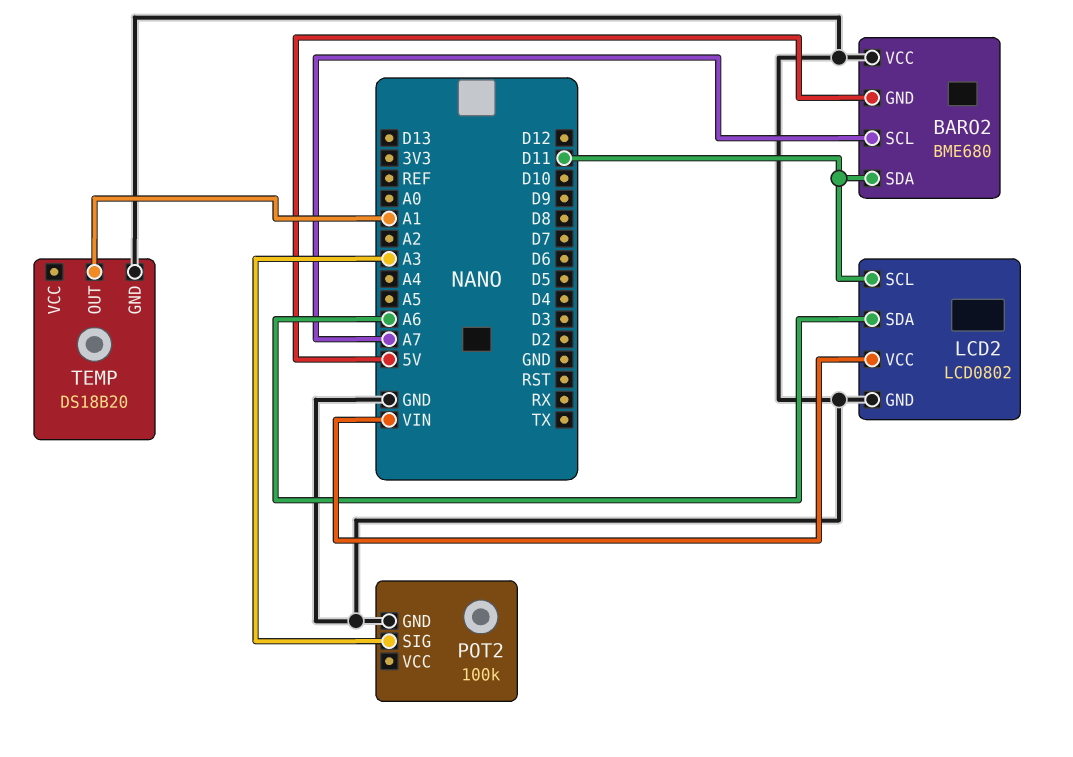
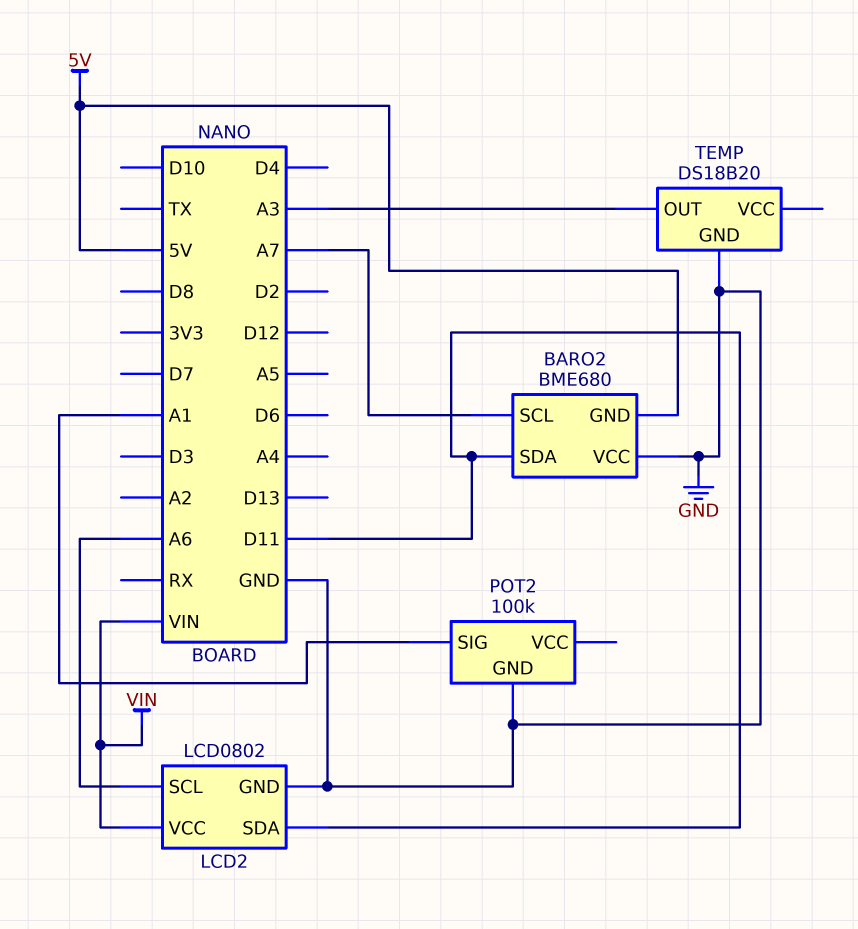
LCD2 pin SCL: D11 -> A6
LCD2 pin SDA: A6 -> D11
POT2 pin SIG: A3 -> A1
TEMP pin OUT: A1 -> A3

